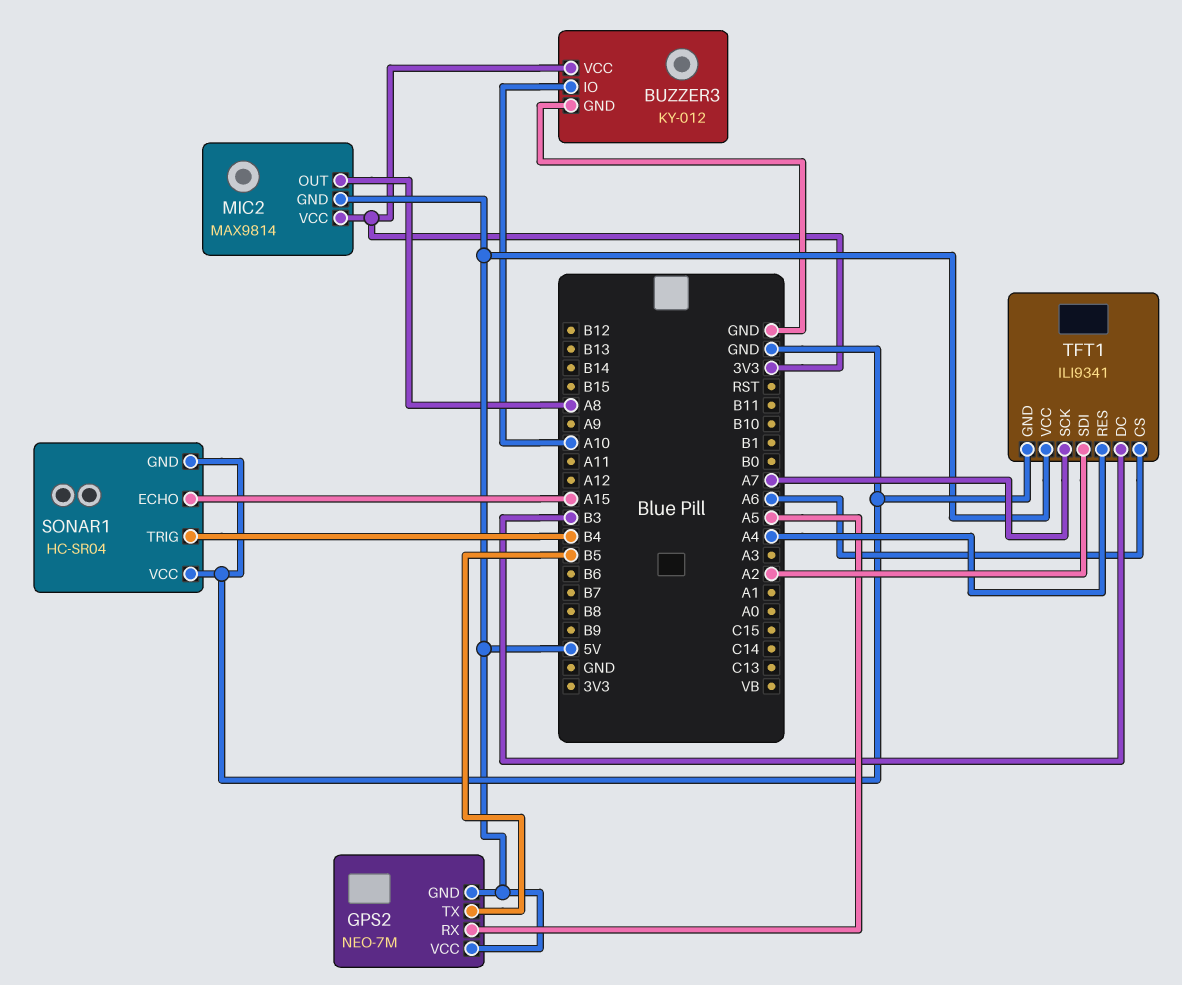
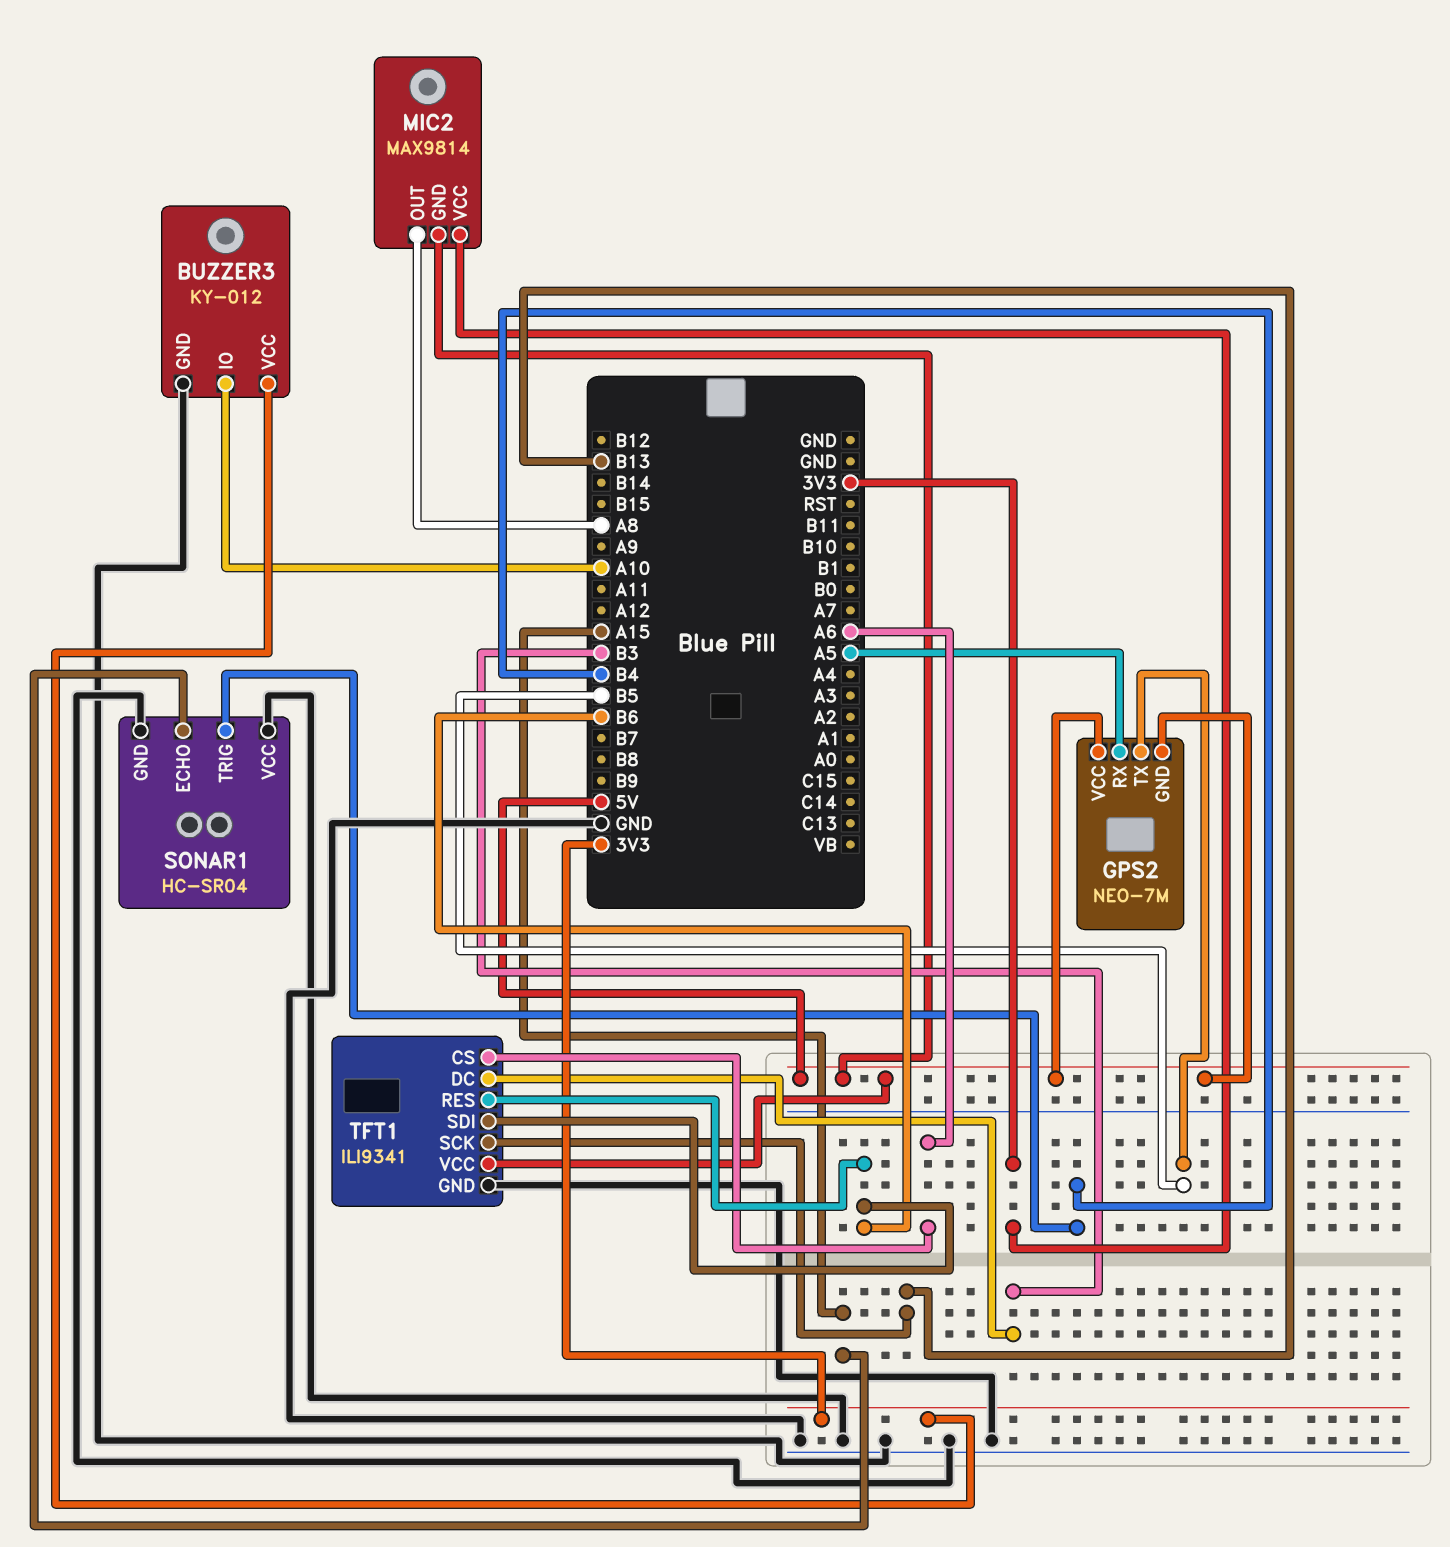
TFT1 pin RES: A4 -> B6
TFT1 pin SCK: A7 -> B13
TFT1 pin SDI: A2 -> B6

